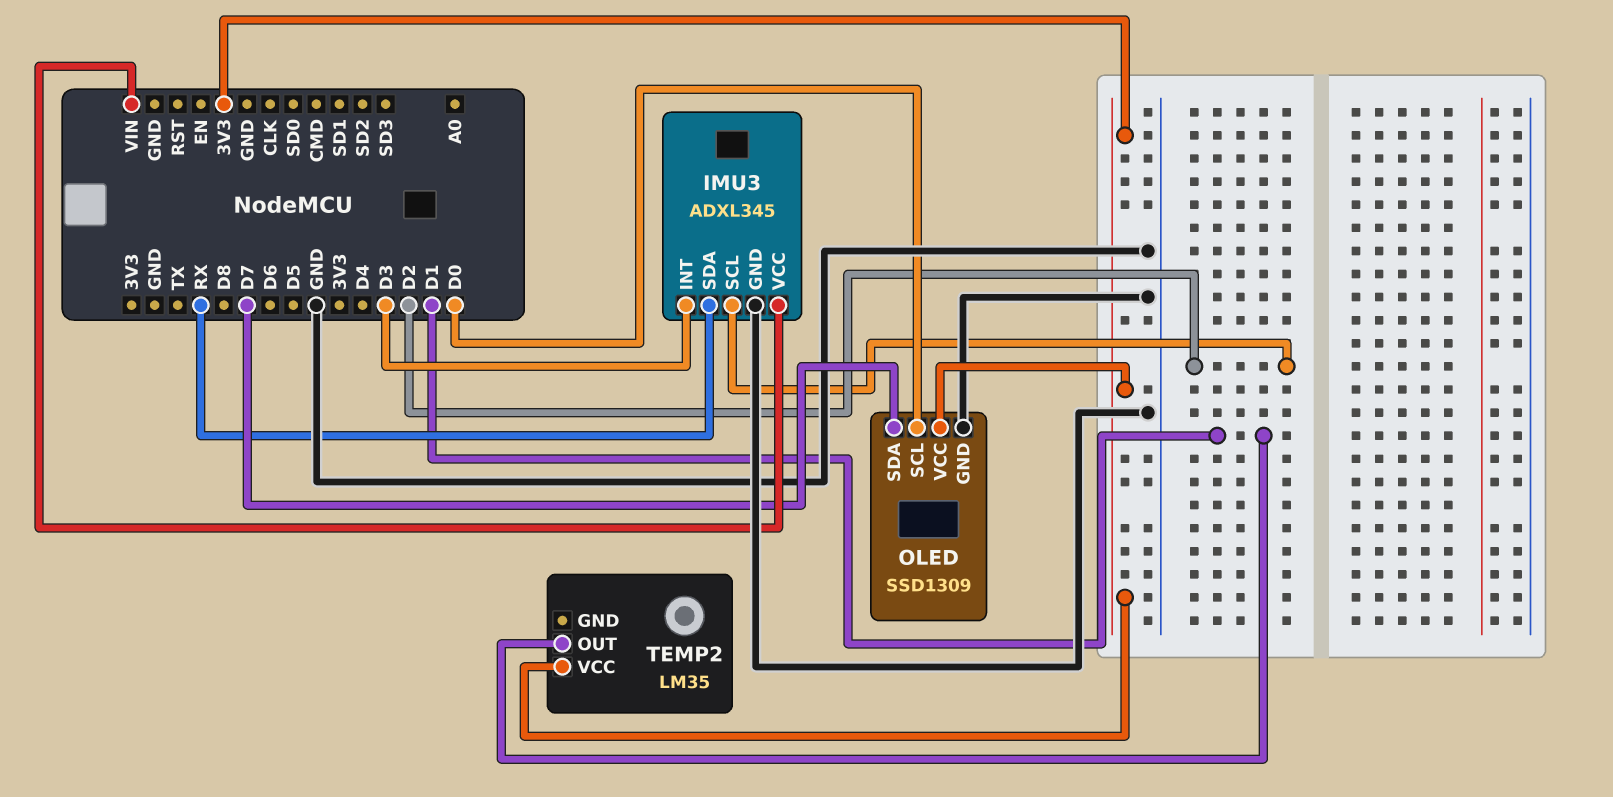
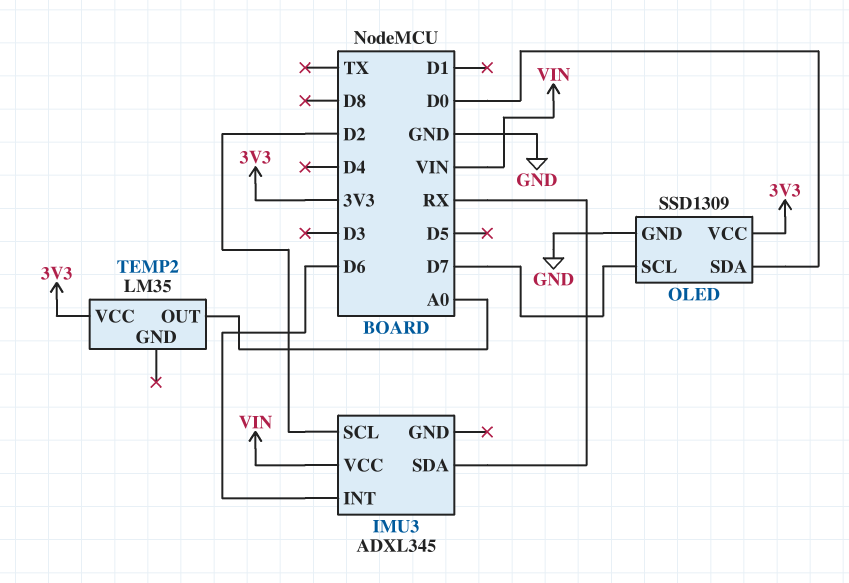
IMU3 pin GND: GND -> none
IMU3 pin INT: D3 -> D6
OLED pin SCL: D0 -> D7
OLED pin SDA: D7 -> D0
TEMP2 pin OUT: D1 -> A0

